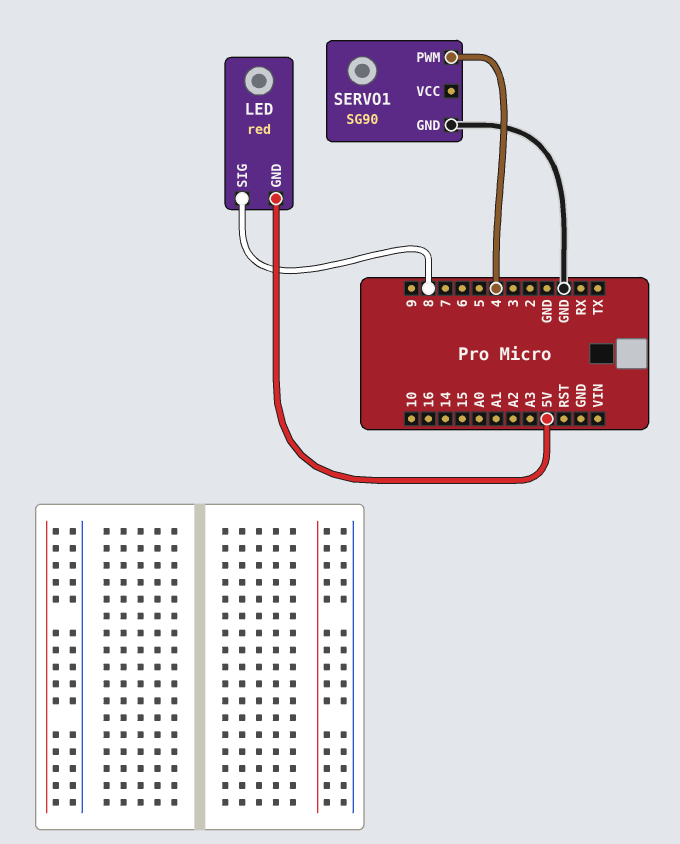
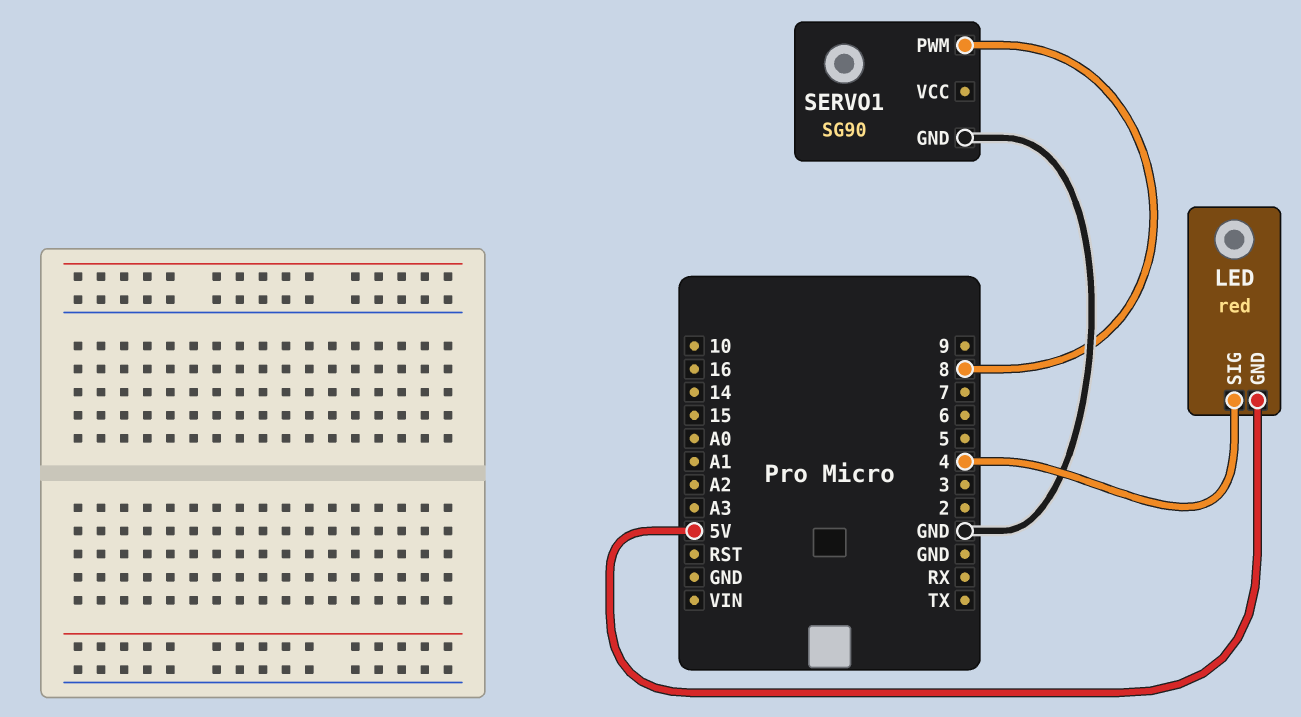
LED pin SIG: 8 -> 4
SERVO1 pin PWM: 4 -> 8

